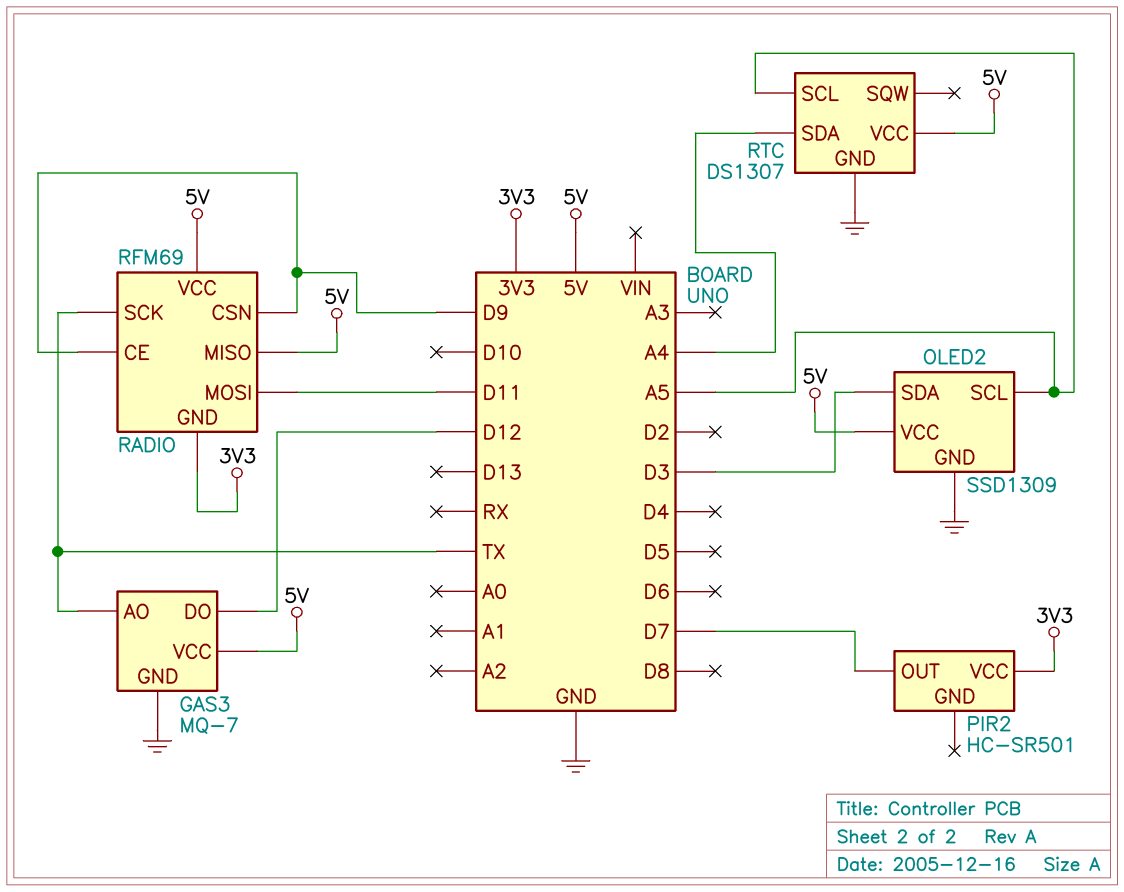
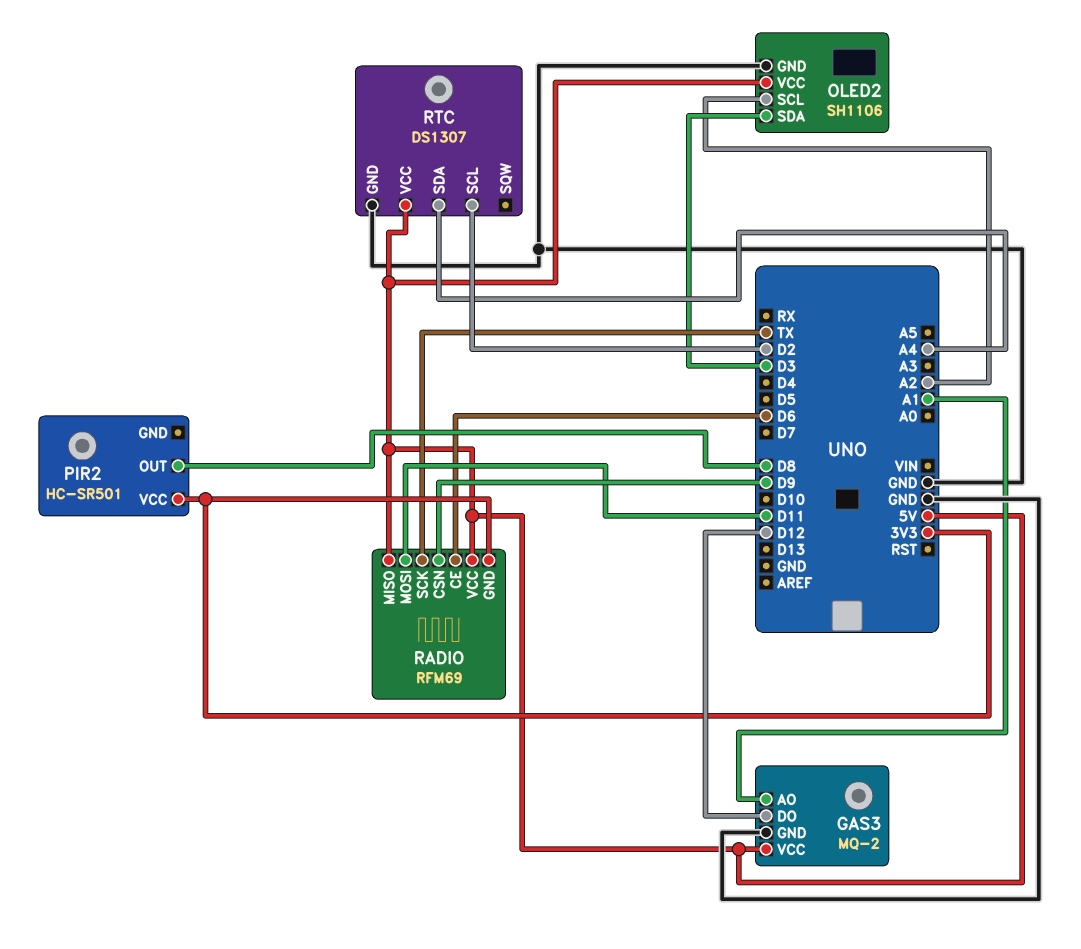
GAS3: MQ-7 -> MQ-2
GAS3 pin AO: TX -> A1
OLED2: SSD1309 -> SH1106
OLED2 pin SCL: A5 -> A2
PIR2 pin OUT: D7 -> D8
RADIO pin CE: D9 -> D6
RTC pin SCL: A5 -> D2

